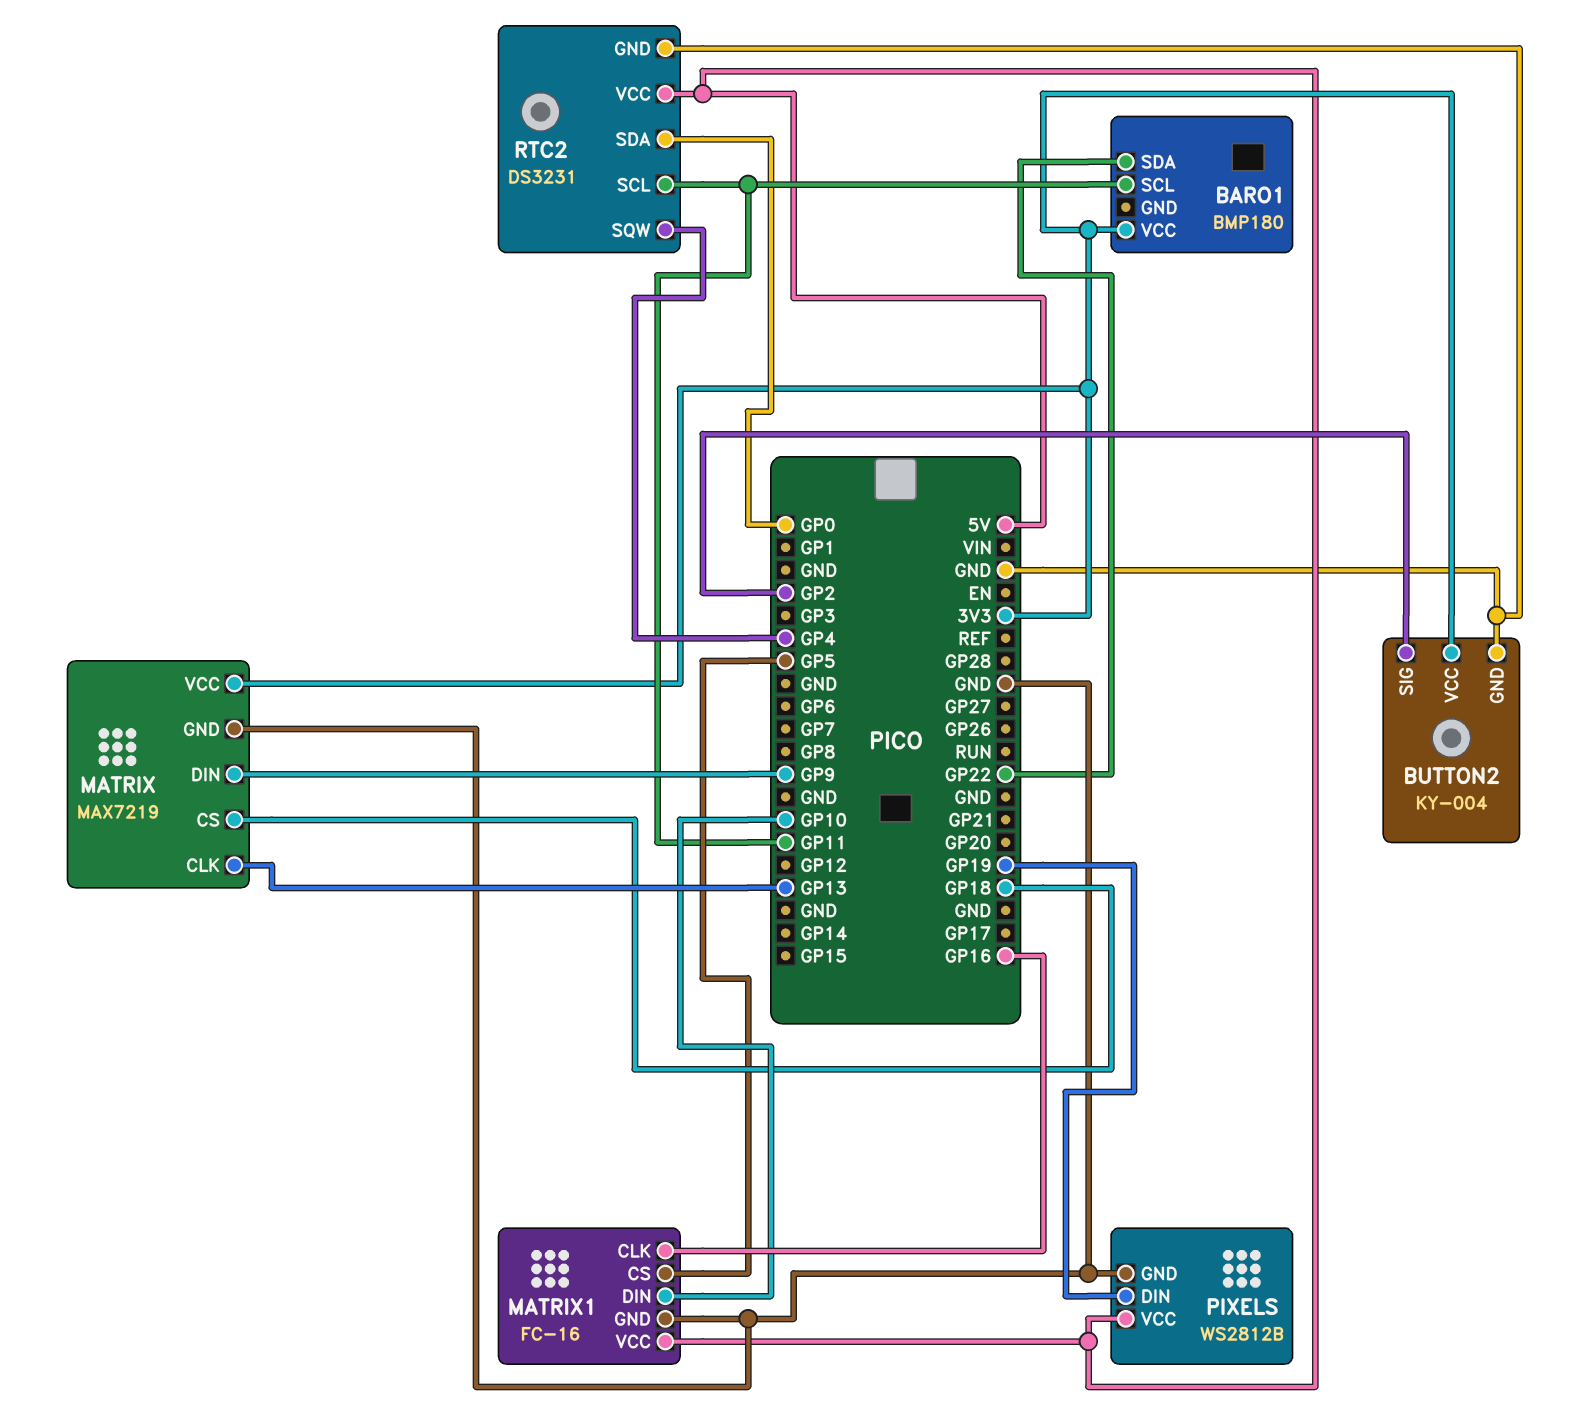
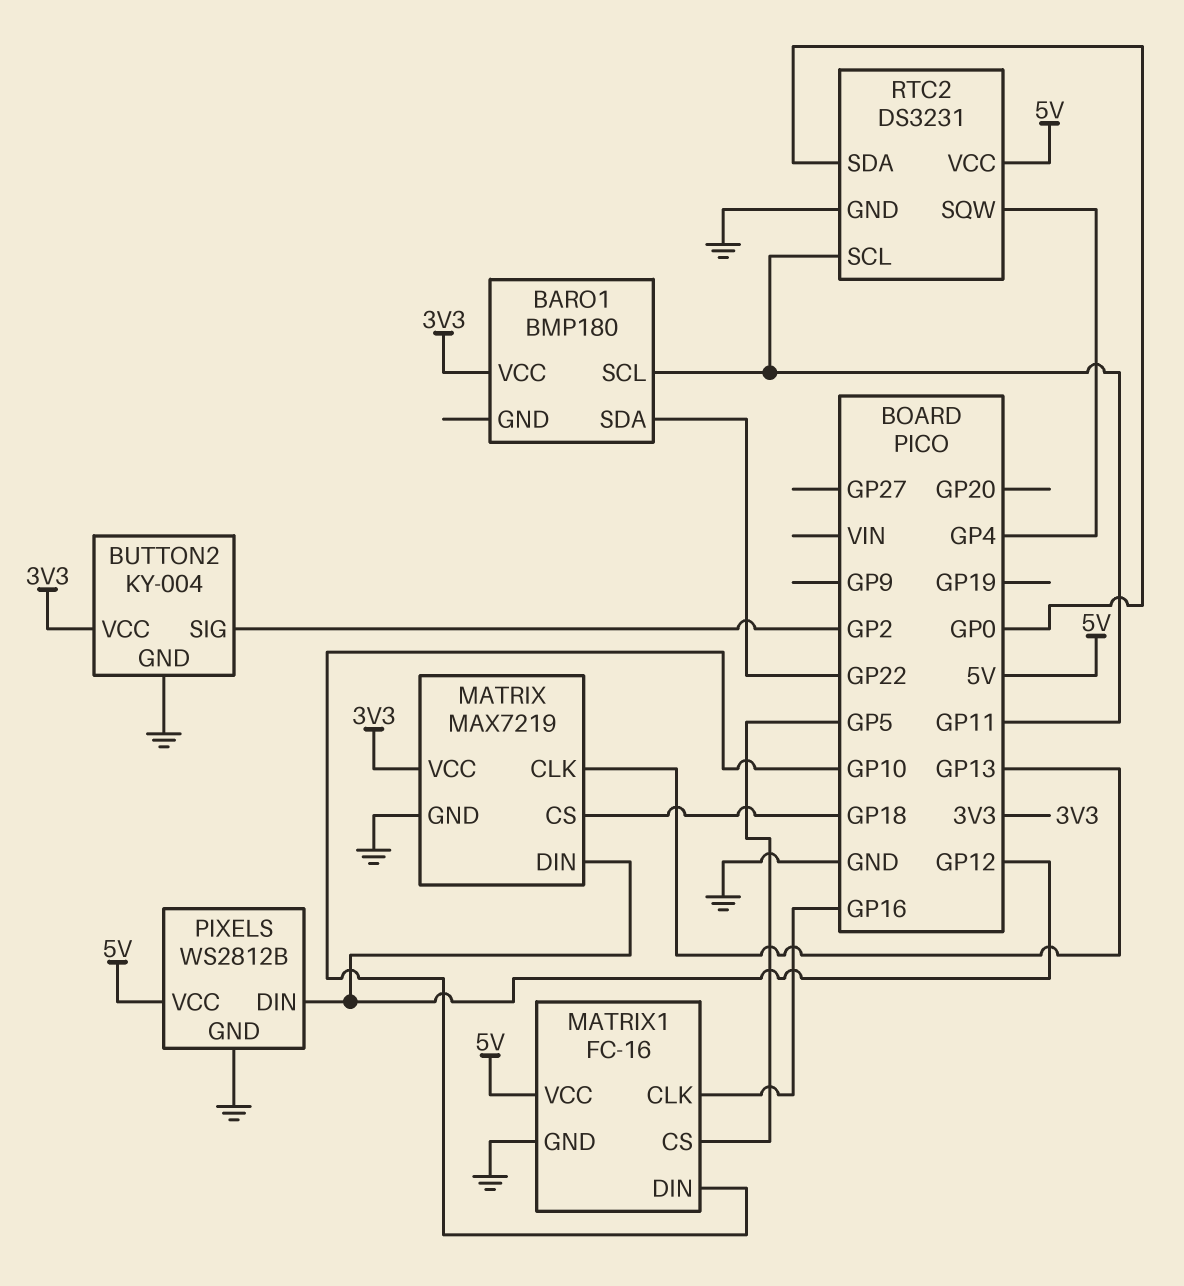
MATRIX pin DIN: GP9 -> GP12
PIXELS pin DIN: GP19 -> GP12

